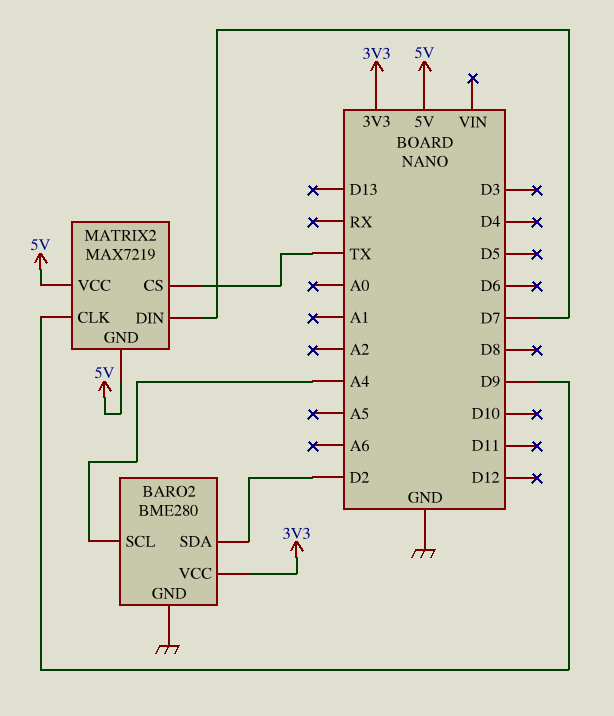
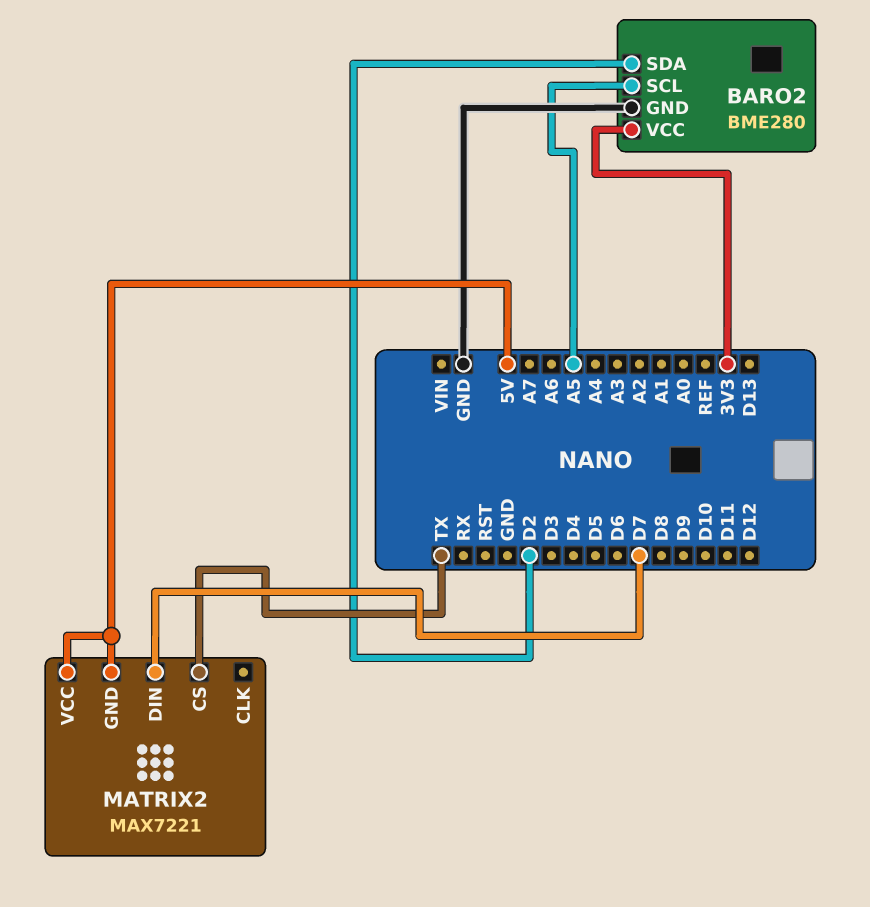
BARO2 pin SCL: A4 -> A5
MATRIX2: MAX7219 -> MAX7221
MATRIX2 pin CLK: D9 -> none

